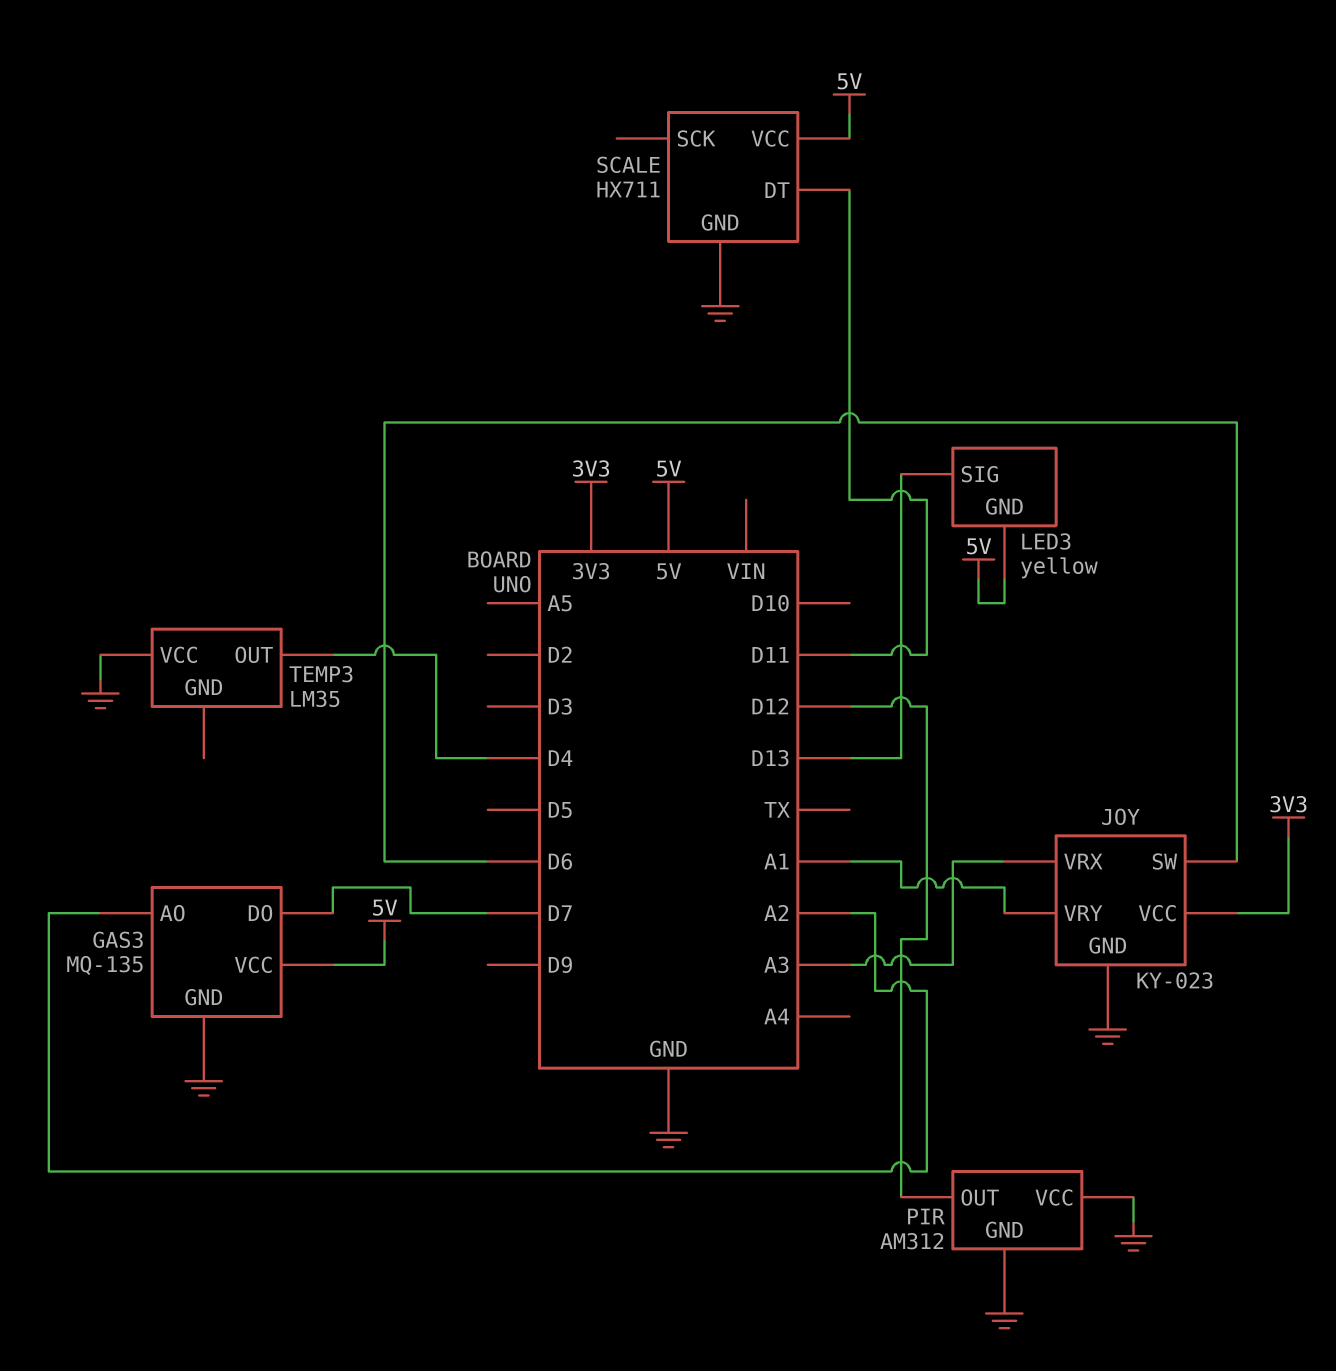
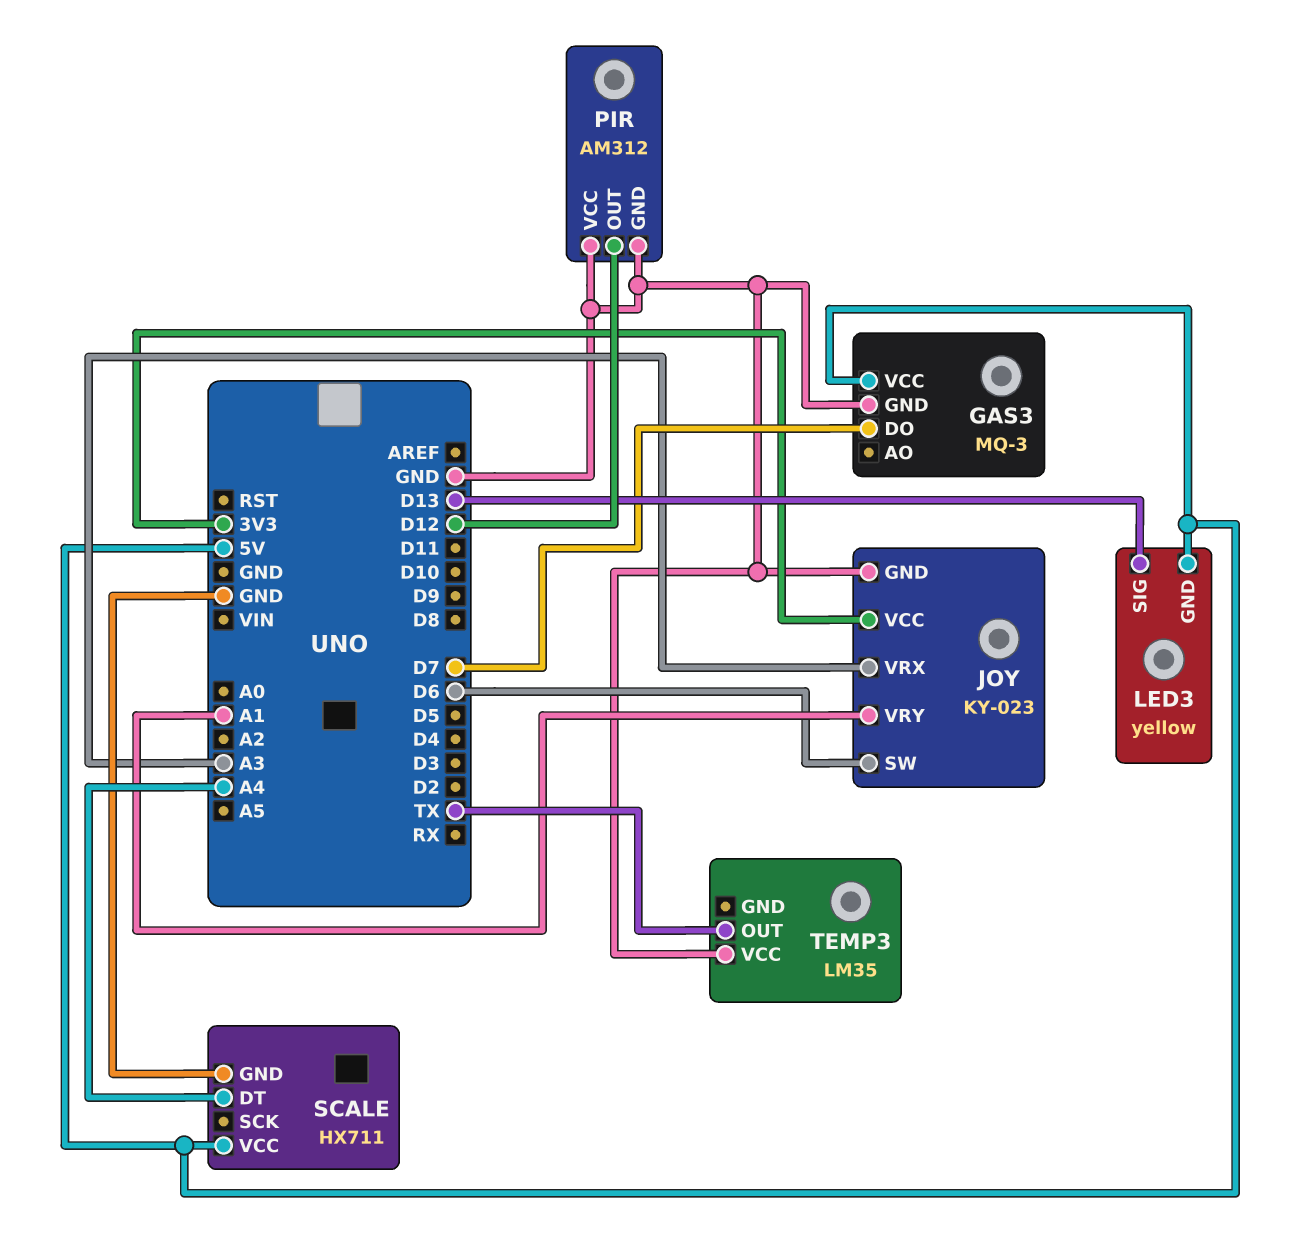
GAS3: MQ-135 -> MQ-3
GAS3 pin AO: A2 -> none
SCALE pin DT: D11 -> A4
TEMP3 pin OUT: D4 -> TX

